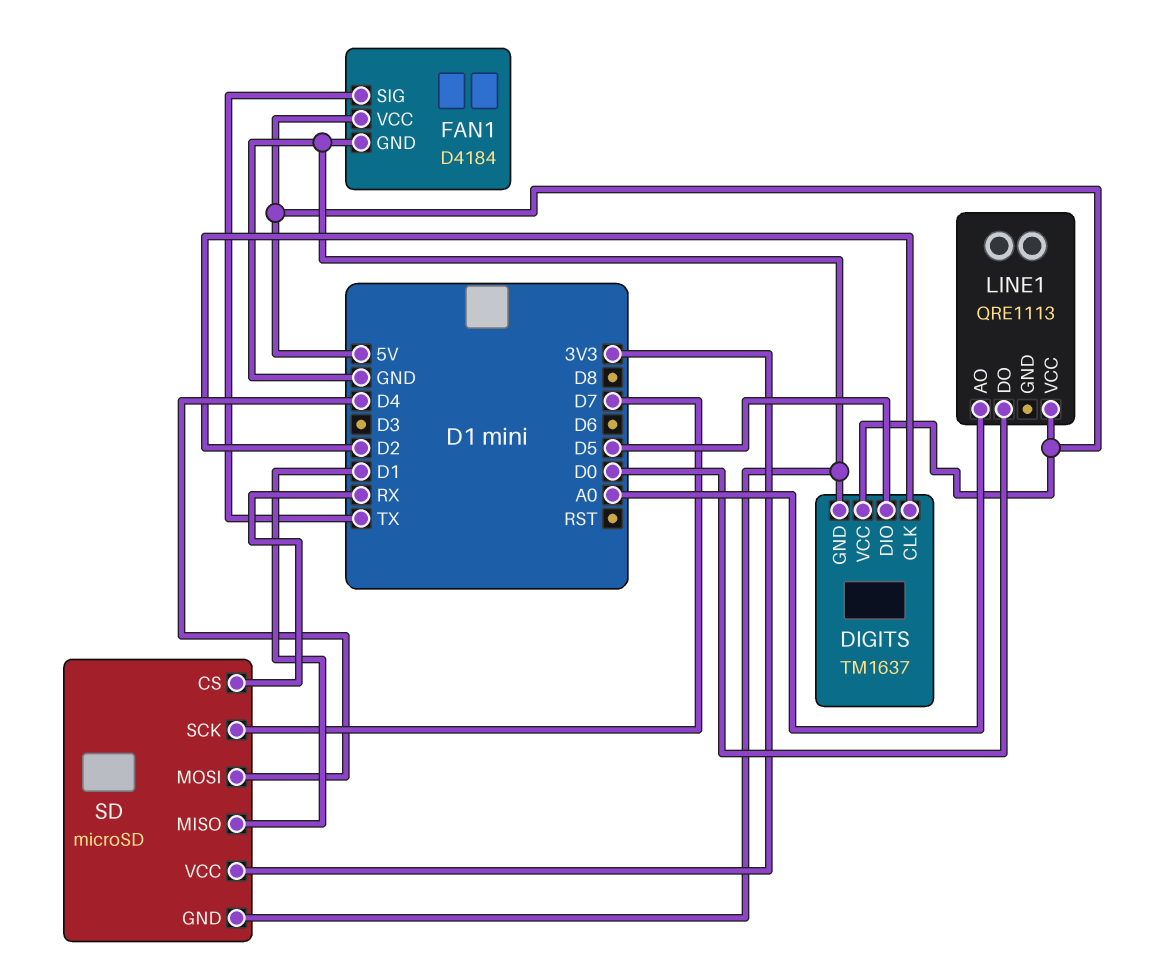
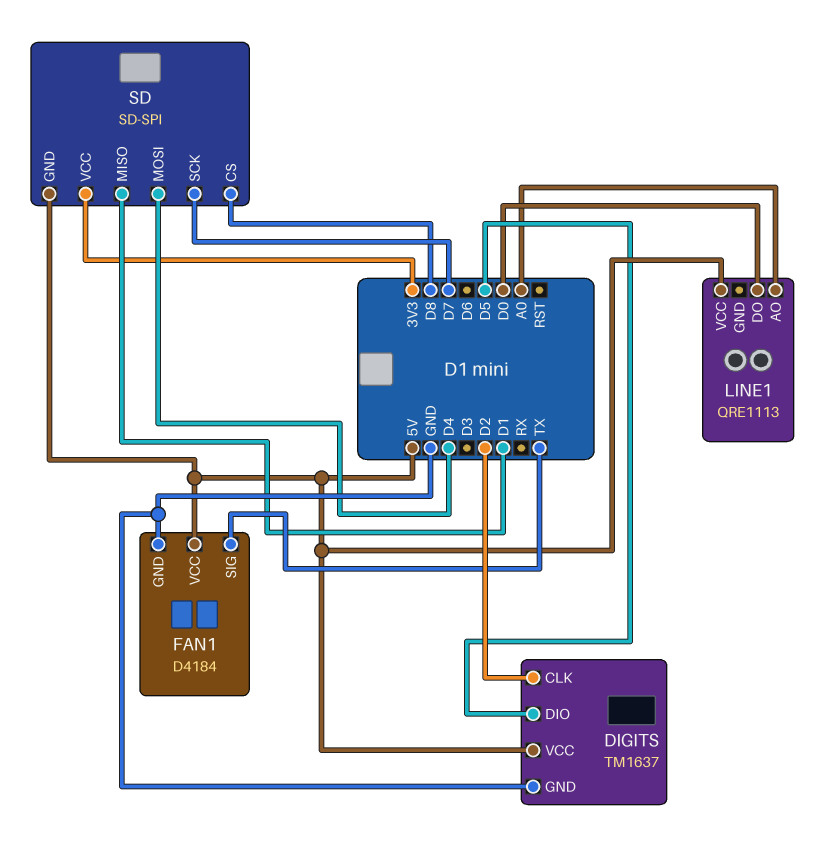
SD: microSD -> SD-SPI
SD pin CS: RX -> D8
SD pin GND: GND -> 5V

